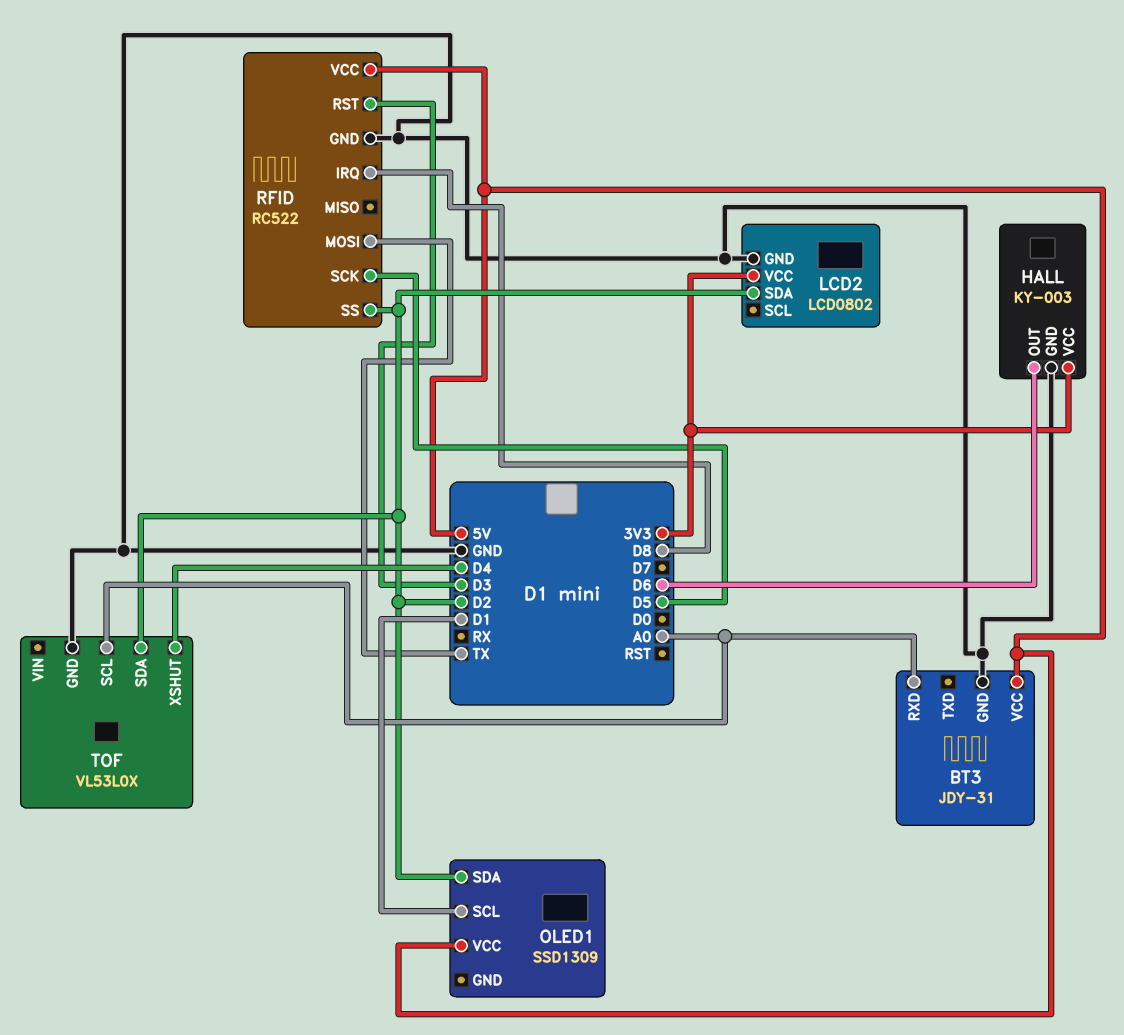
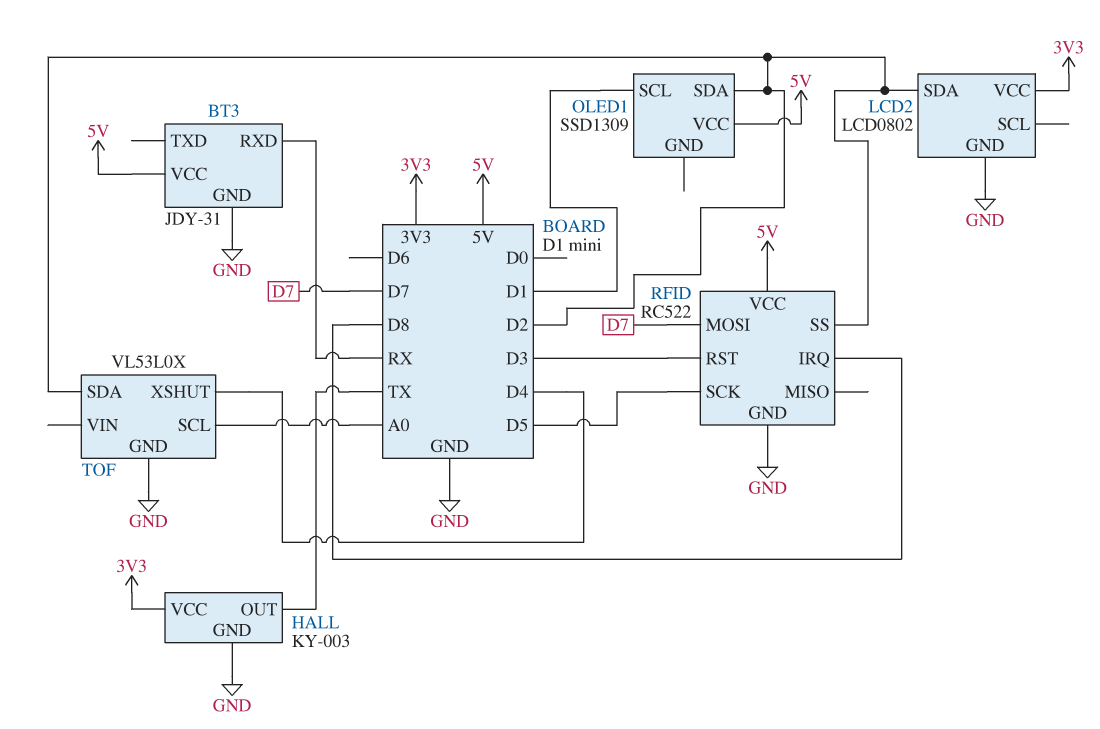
BT3 pin RXD: A0 -> RX
HALL pin OUT: D6 -> TX
RFID pin MOSI: TX -> D7

